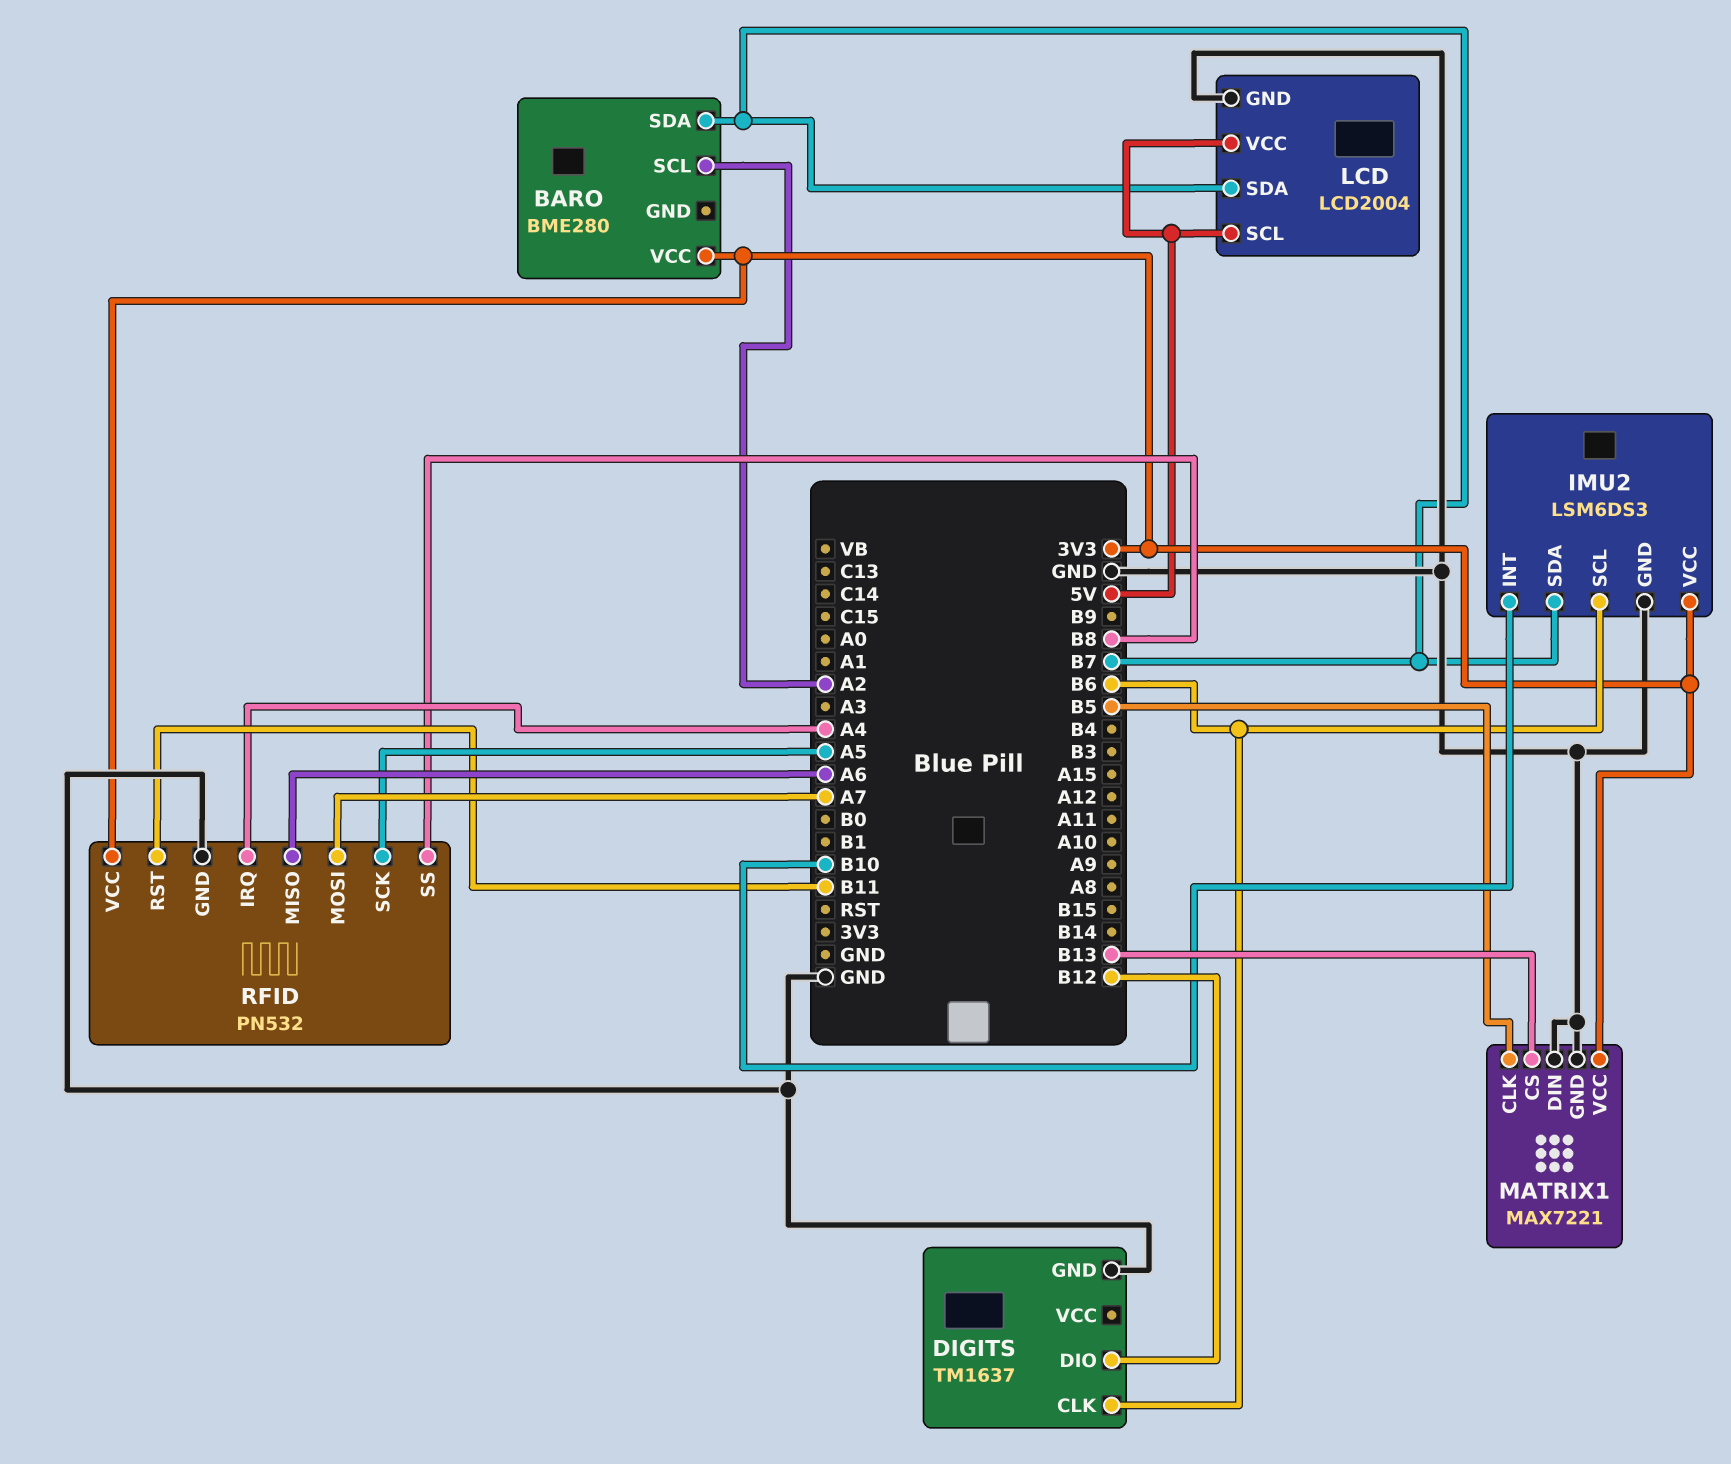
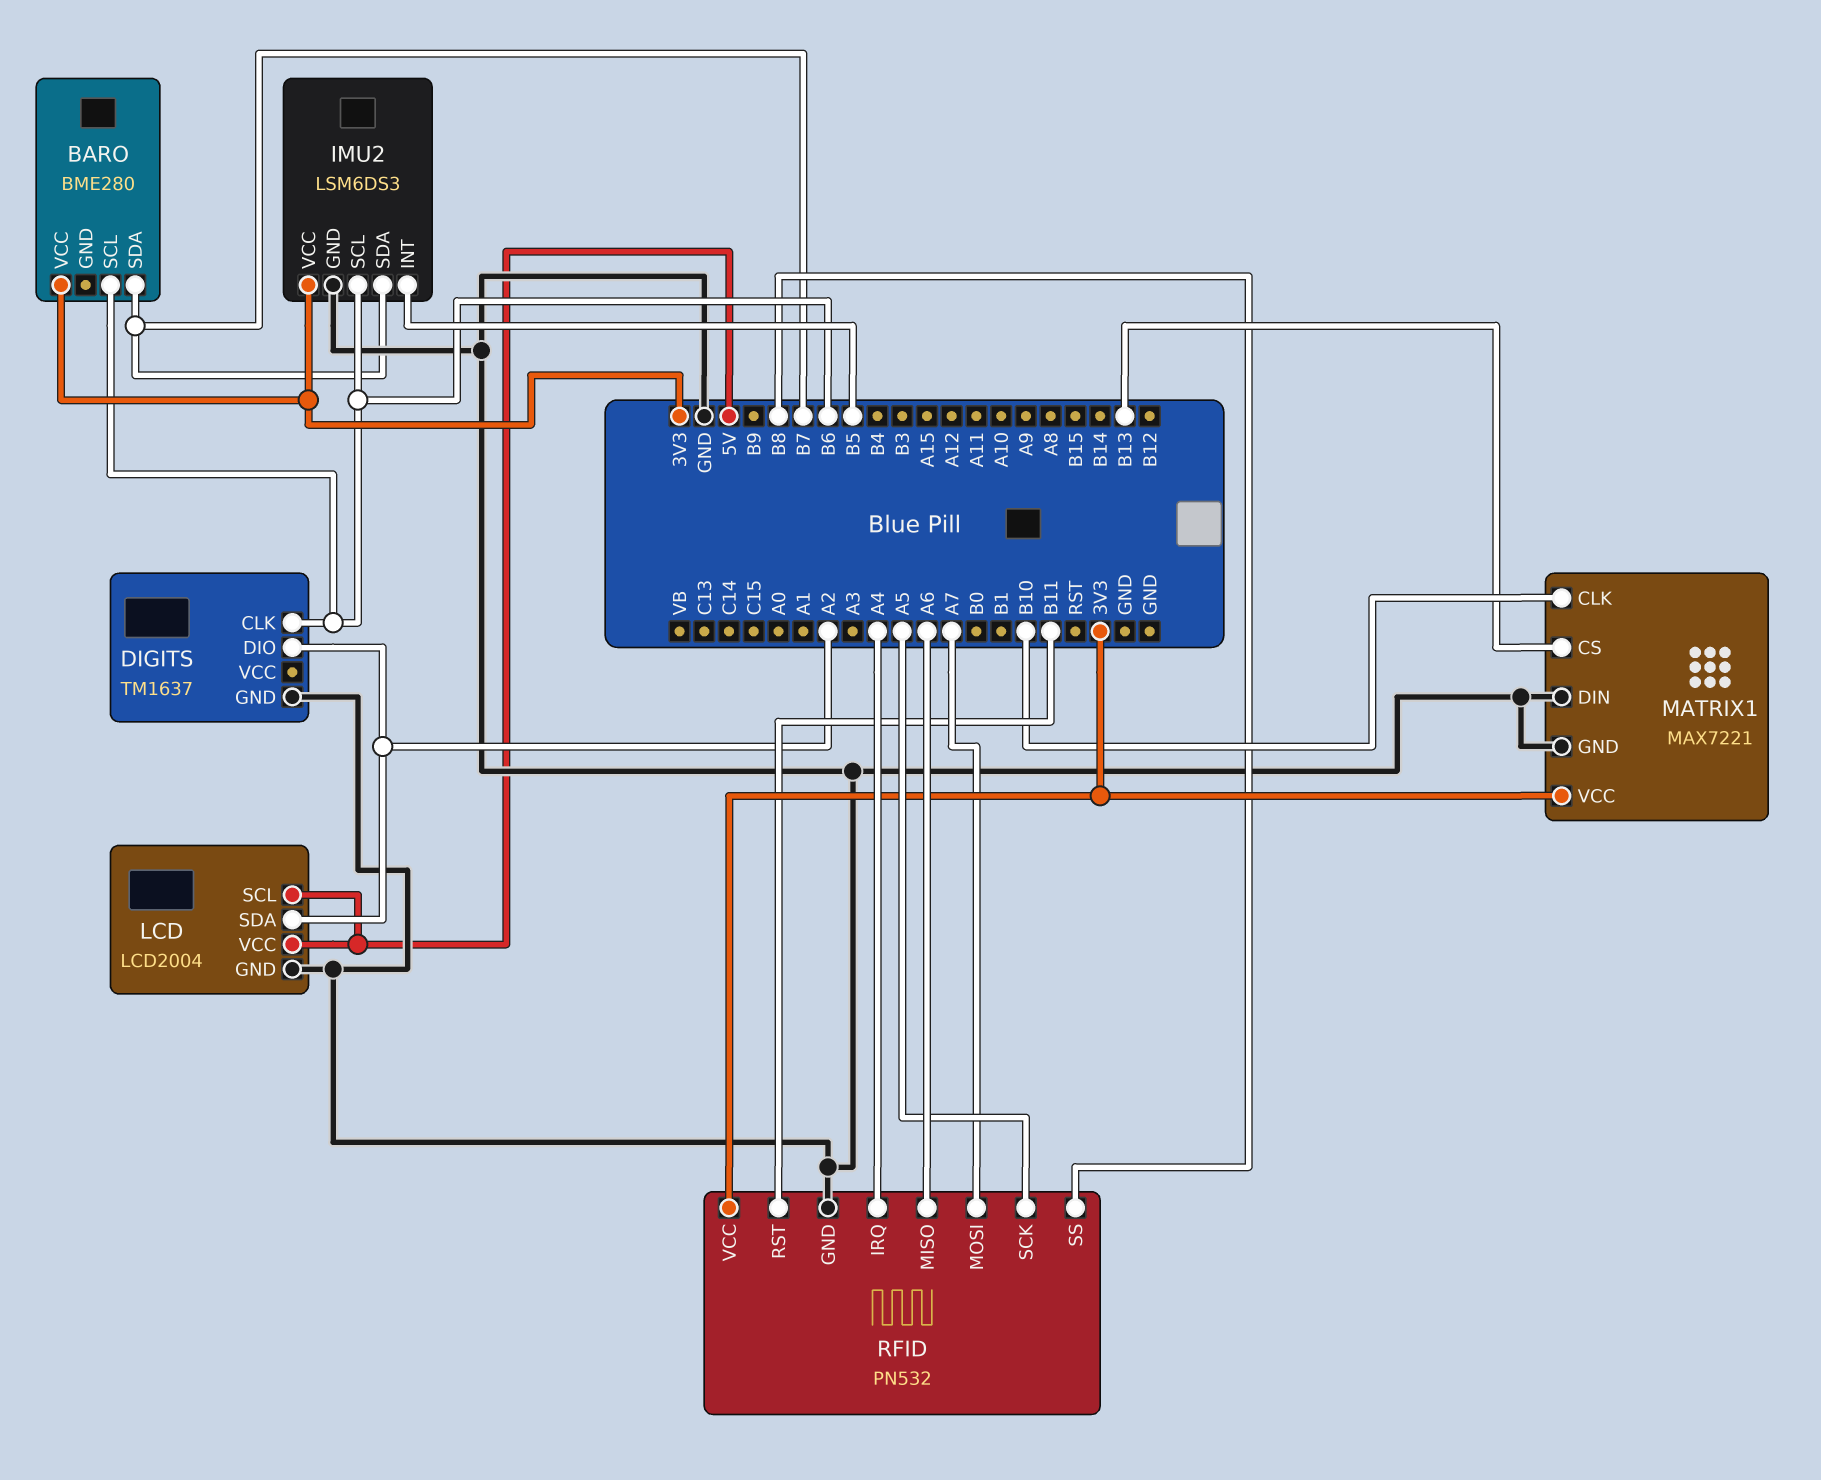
BARO pin SCL: A2 -> B6
DIGITS pin DIO: B12 -> A2
IMU2 pin INT: B10 -> B5
LCD pin SDA: B7 -> A2
MATRIX1 pin CLK: B5 -> B10

